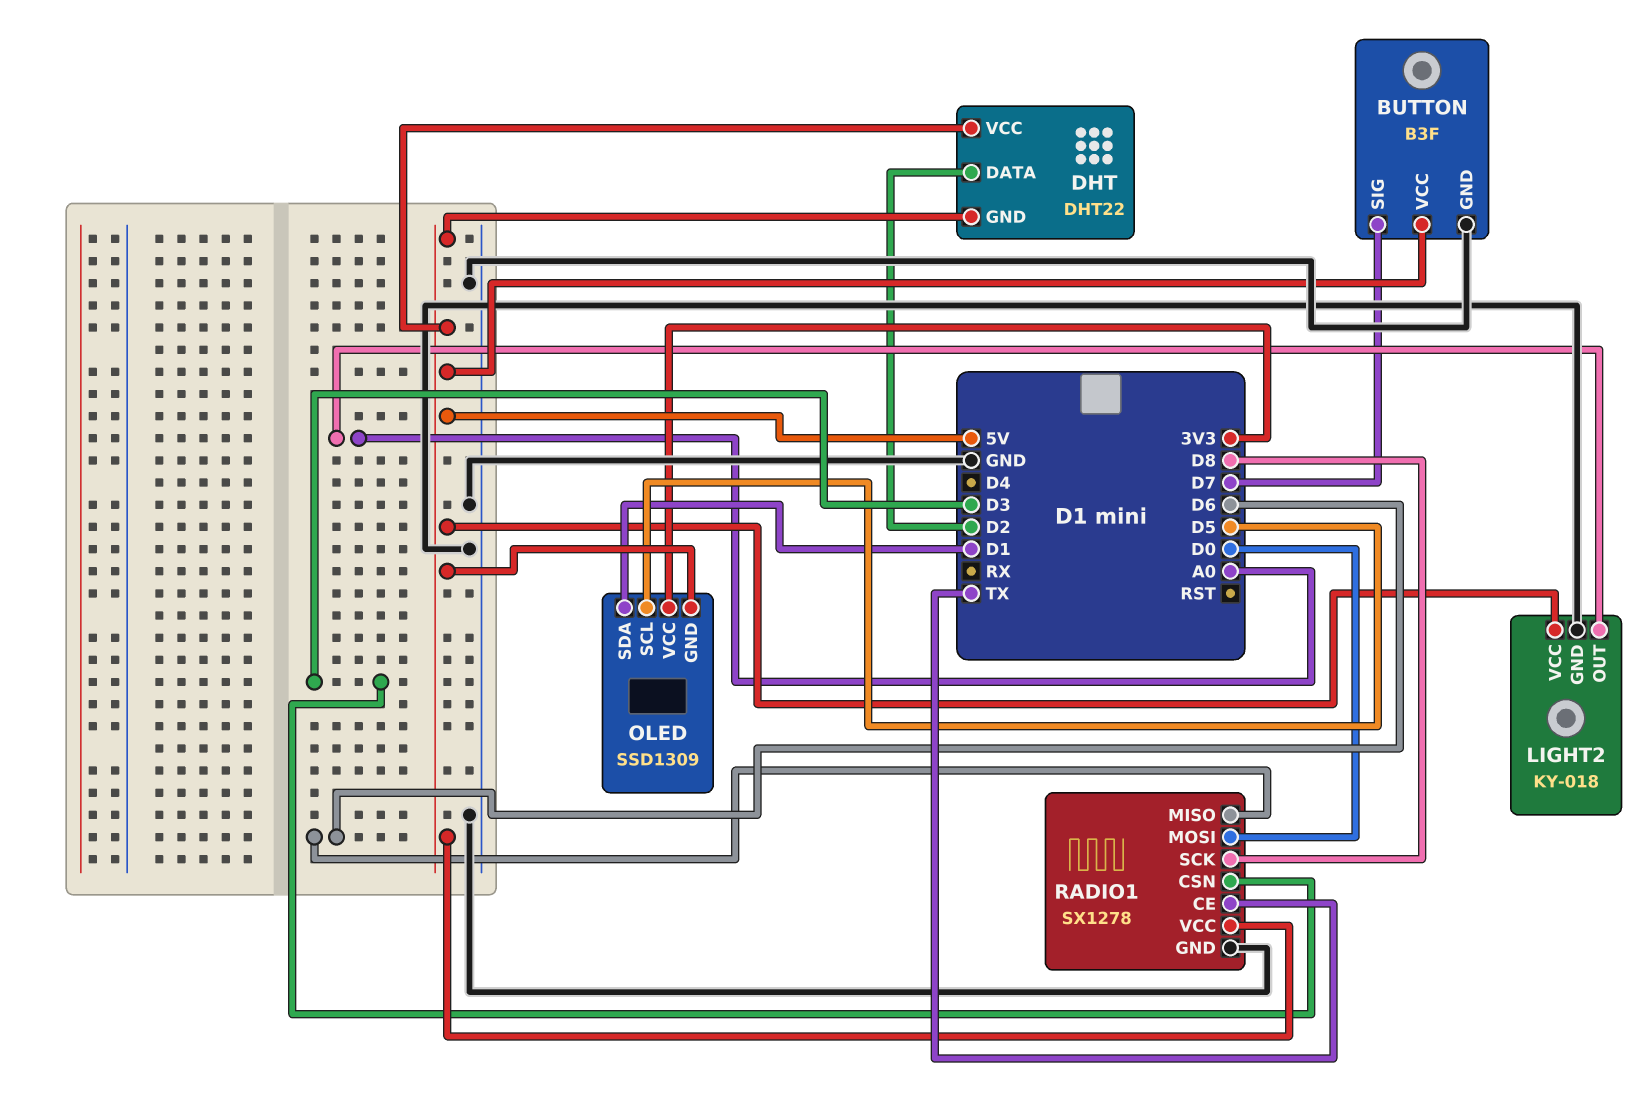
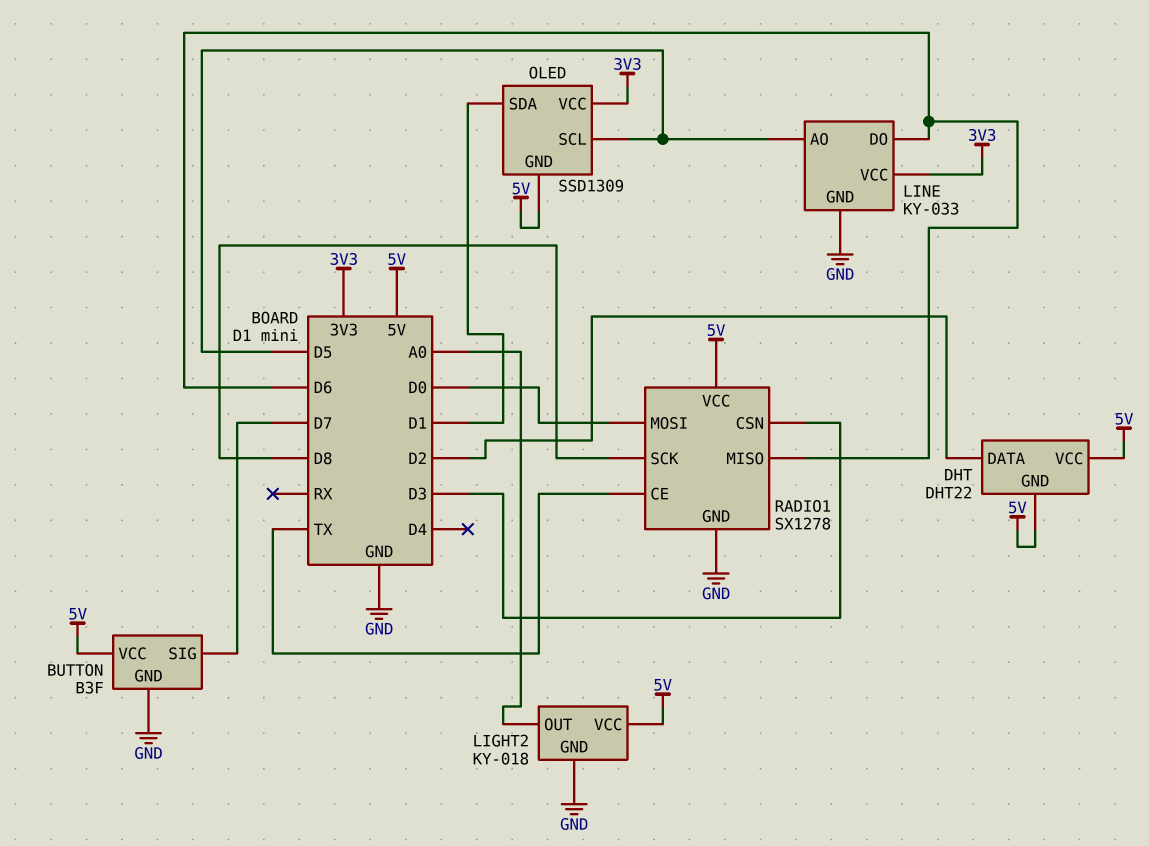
LINE: none -> KY-033
LINE pin AO: none -> D5
LINE pin DO: none -> D6
LINE pin GND: none -> GND
LINE pin VCC: none -> 3V3

